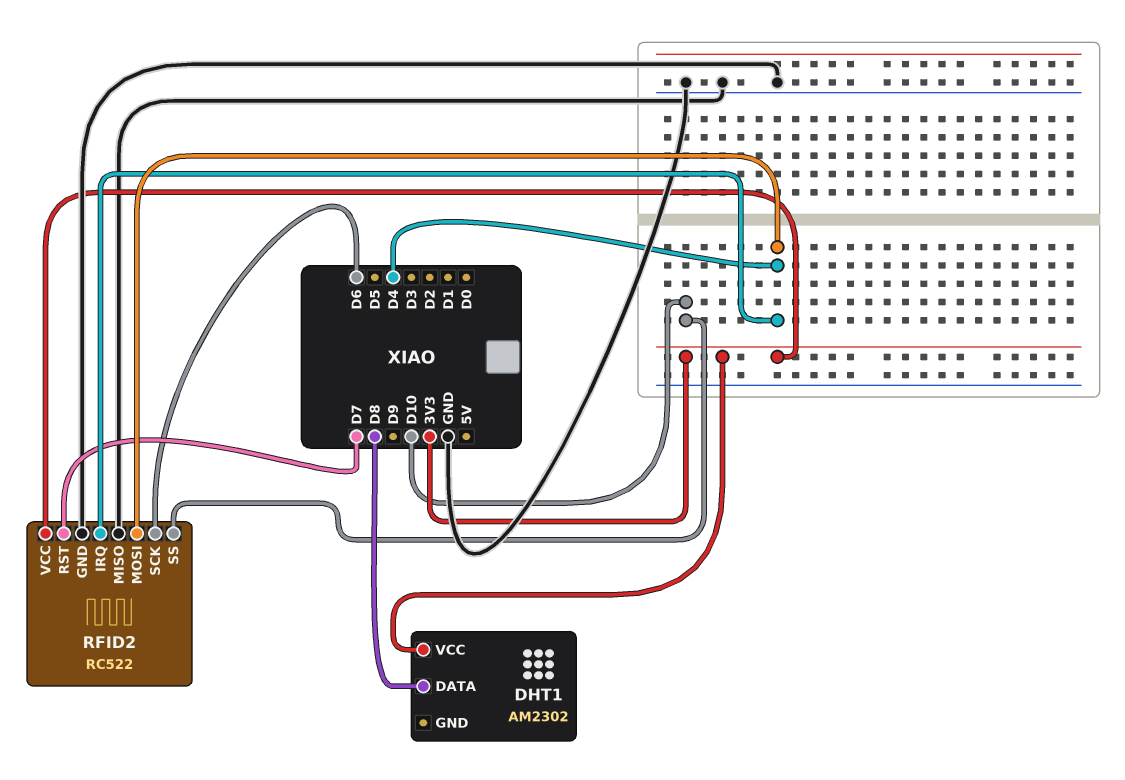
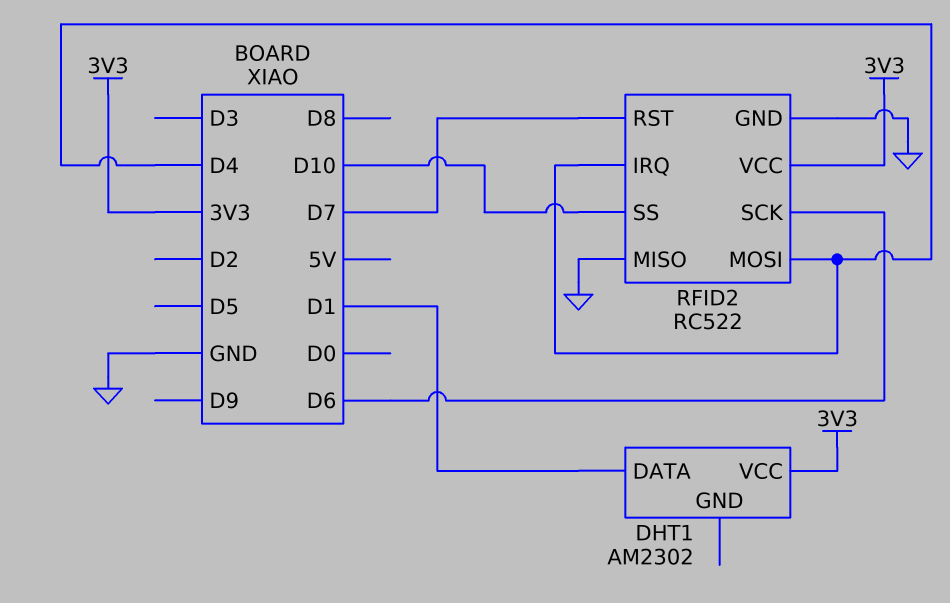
DHT1 pin DATA: D8 -> D1

